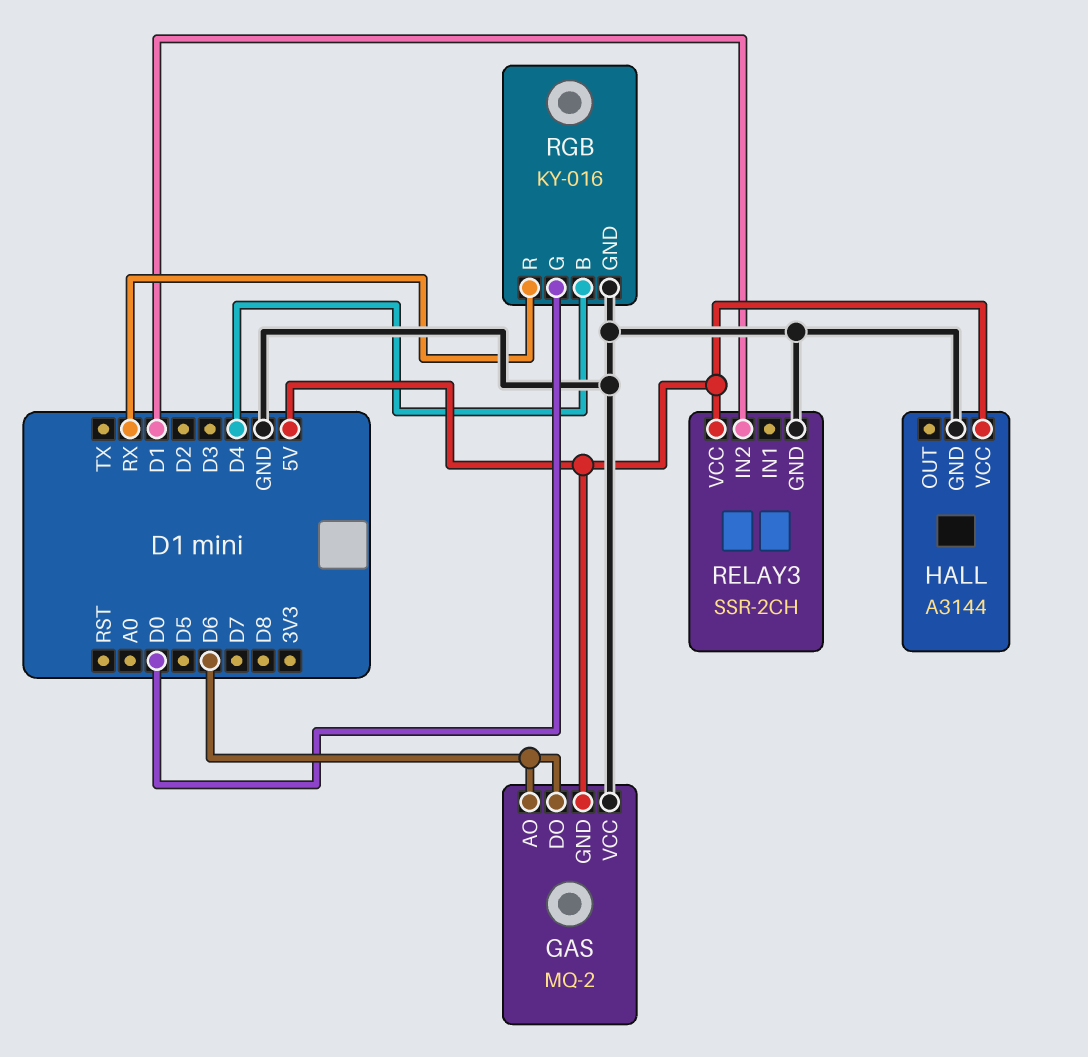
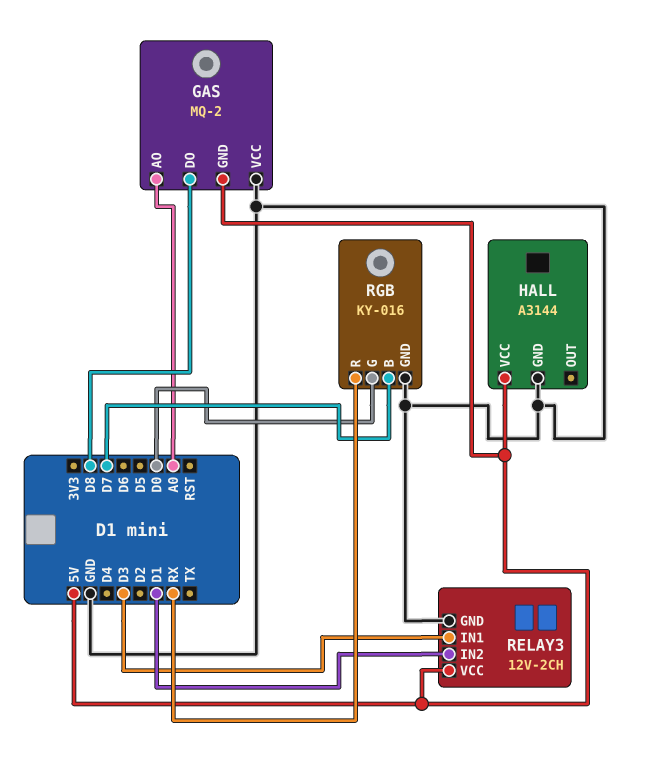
GAS pin AO: D6 -> A0
GAS pin DO: D6 -> D8
RELAY3: SSR-2CH -> 12V-2CH
RELAY3 pin IN1: none -> D3
RGB pin B: D4 -> D7

